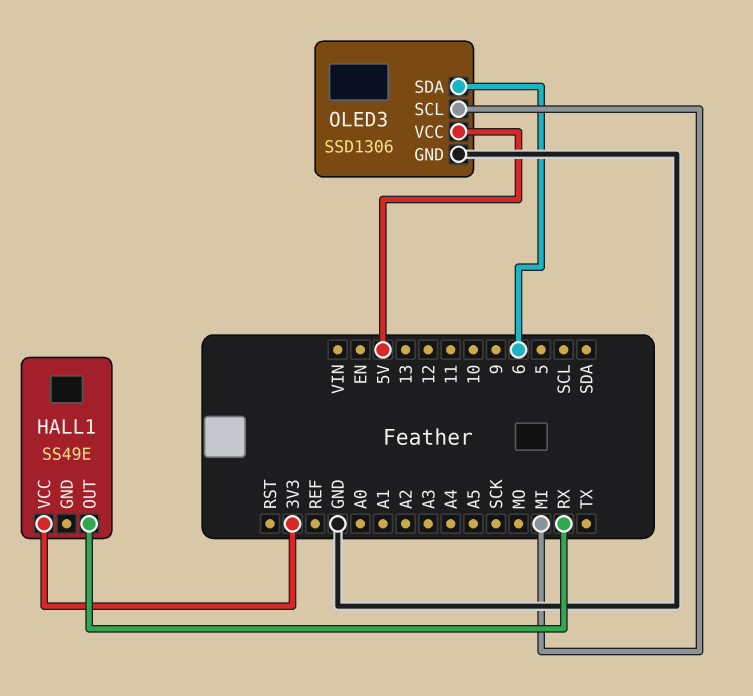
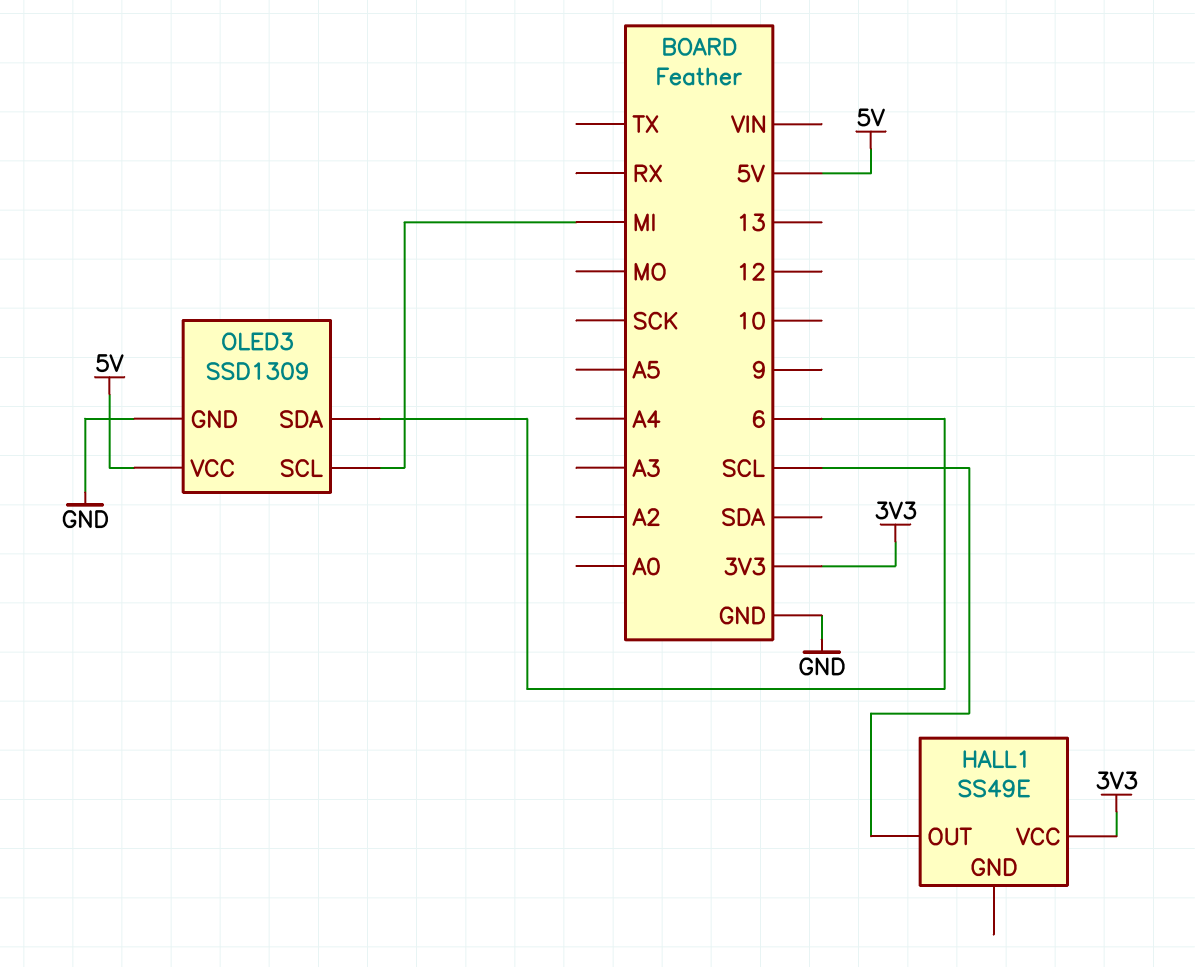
HALL1 pin OUT: RX -> SCL
OLED3: SSD1306 -> SSD1309

